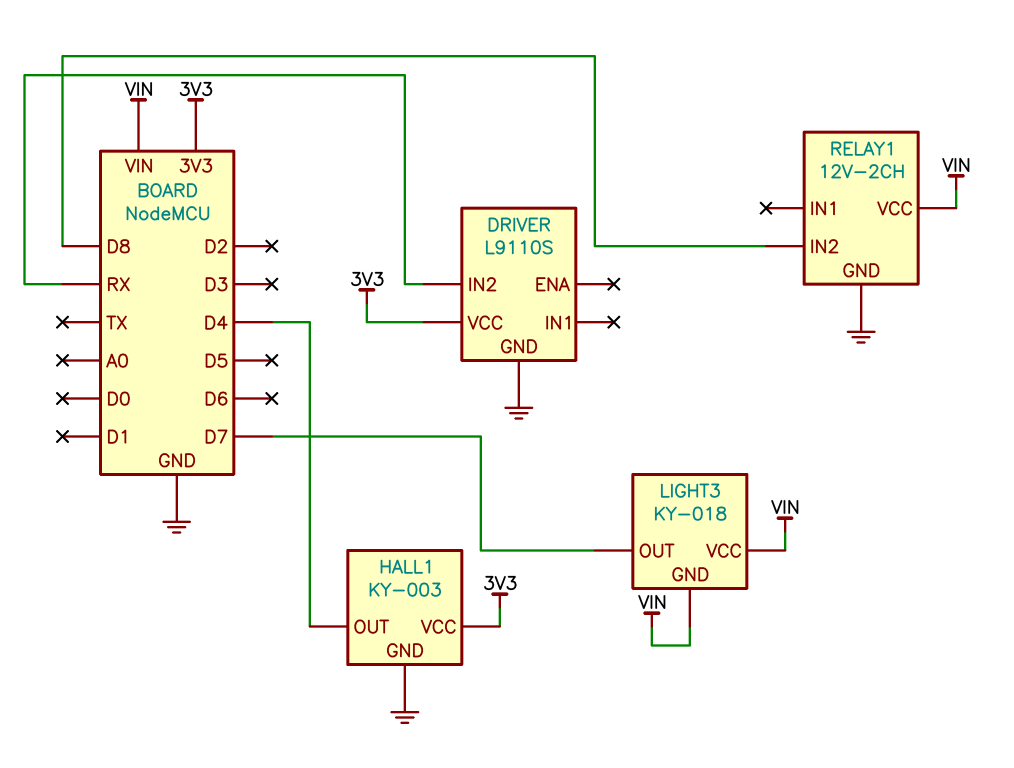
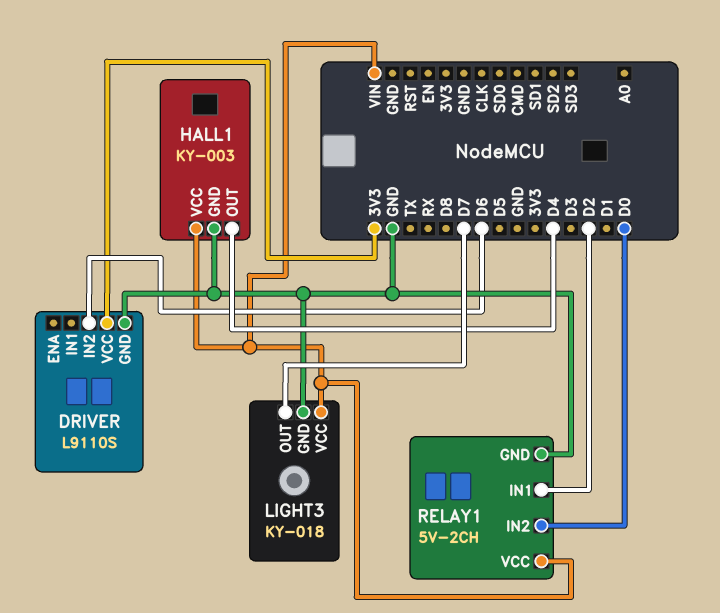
DRIVER pin IN2: RX -> D6
HALL1 pin VCC: 3V3 -> VIN
LIGHT3 pin GND: VIN -> GND
RELAY1: 12V-2CH -> 5V-2CH
RELAY1 pin IN1: none -> D2
RELAY1 pin IN2: D8 -> D0

